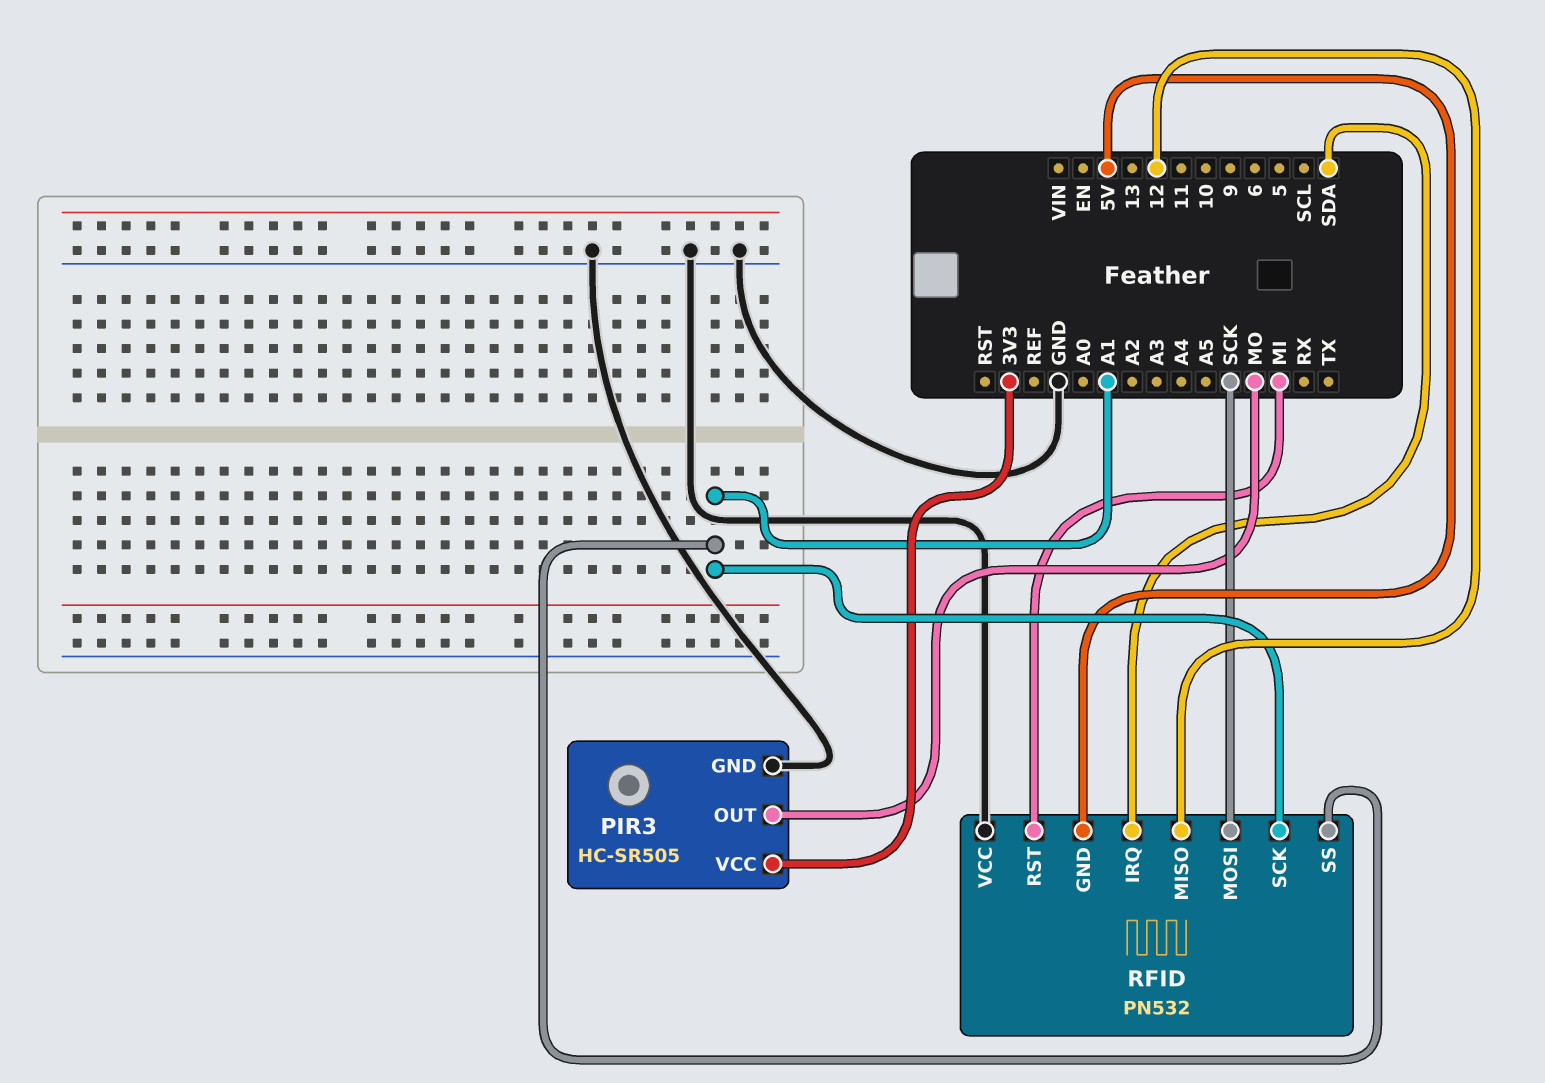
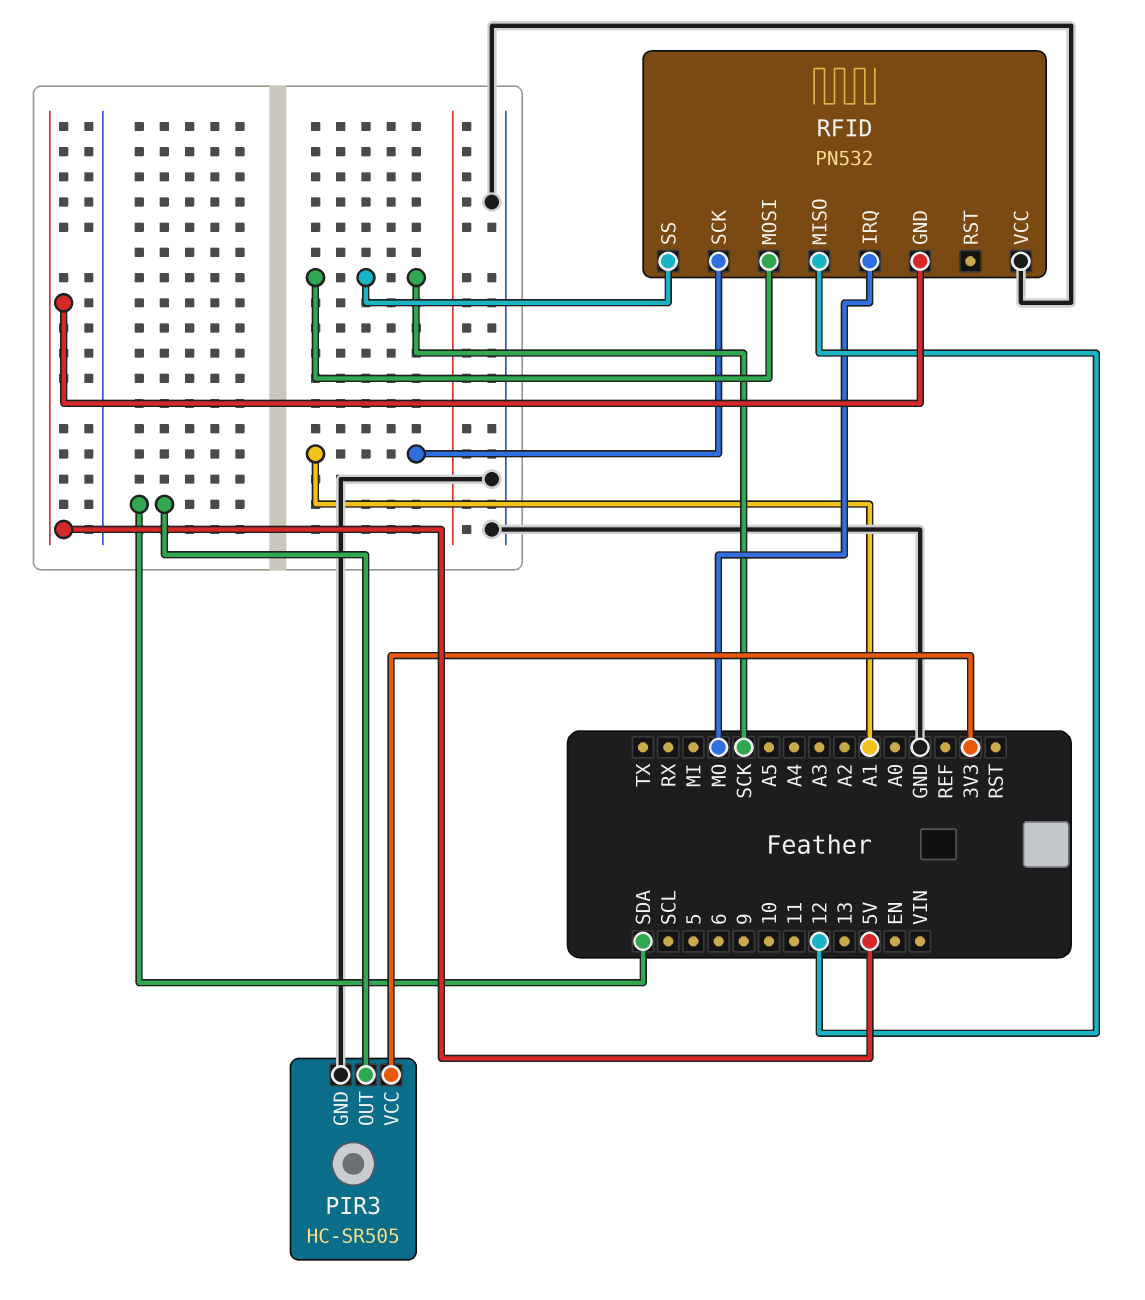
PIR3 pin OUT: MO -> SDA
RFID pin IRQ: SDA -> MO
RFID pin RST: MI -> none
RFID pin SS: A1 -> SCK

